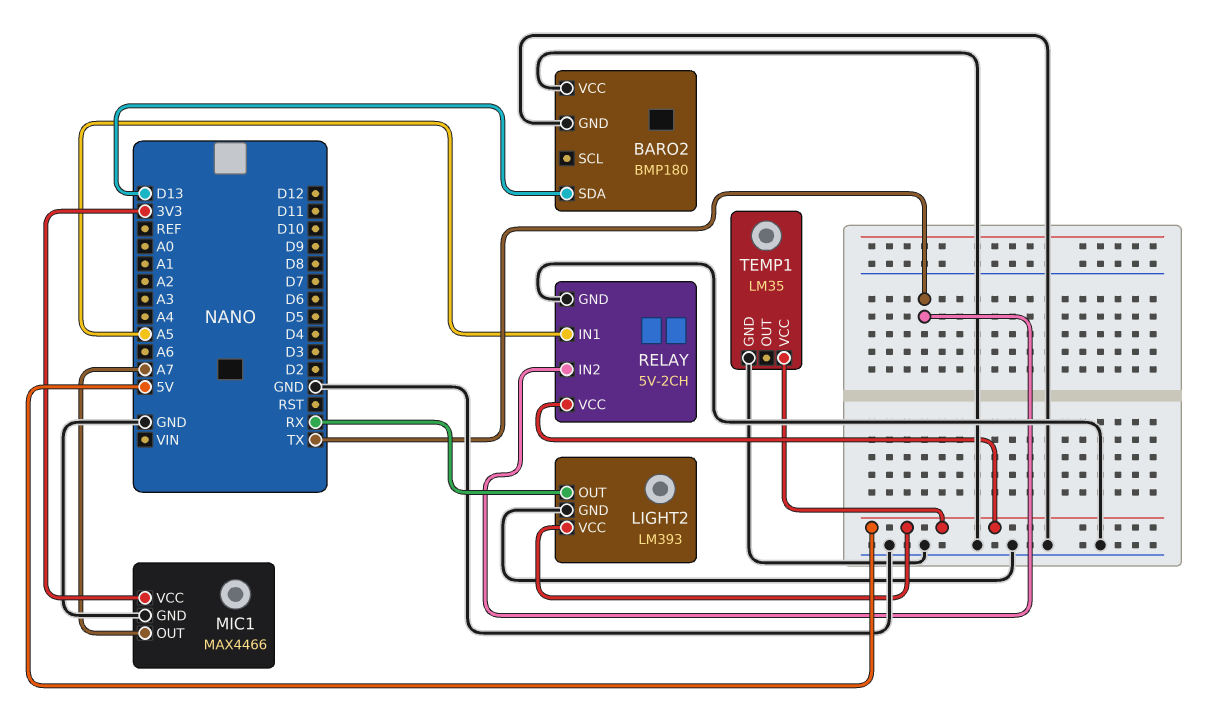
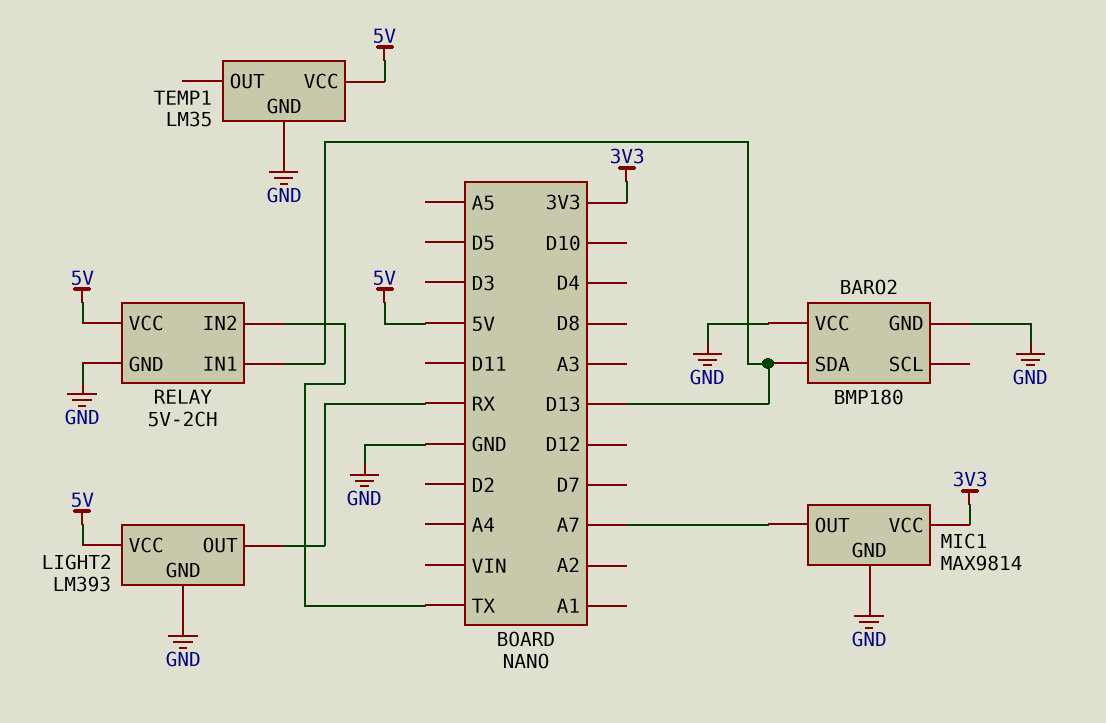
MIC1: MAX4466 -> MAX9814
RELAY pin IN1: A5 -> D13

